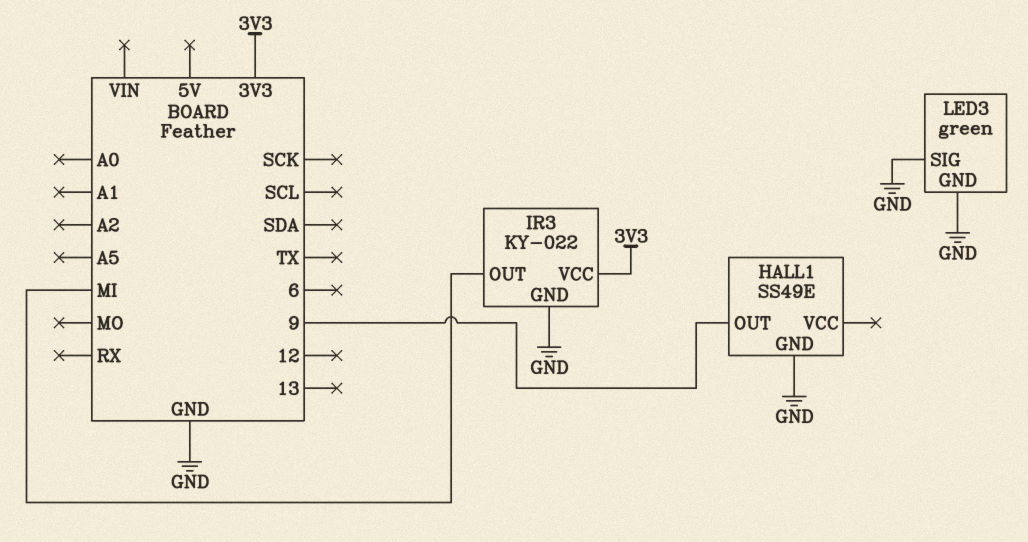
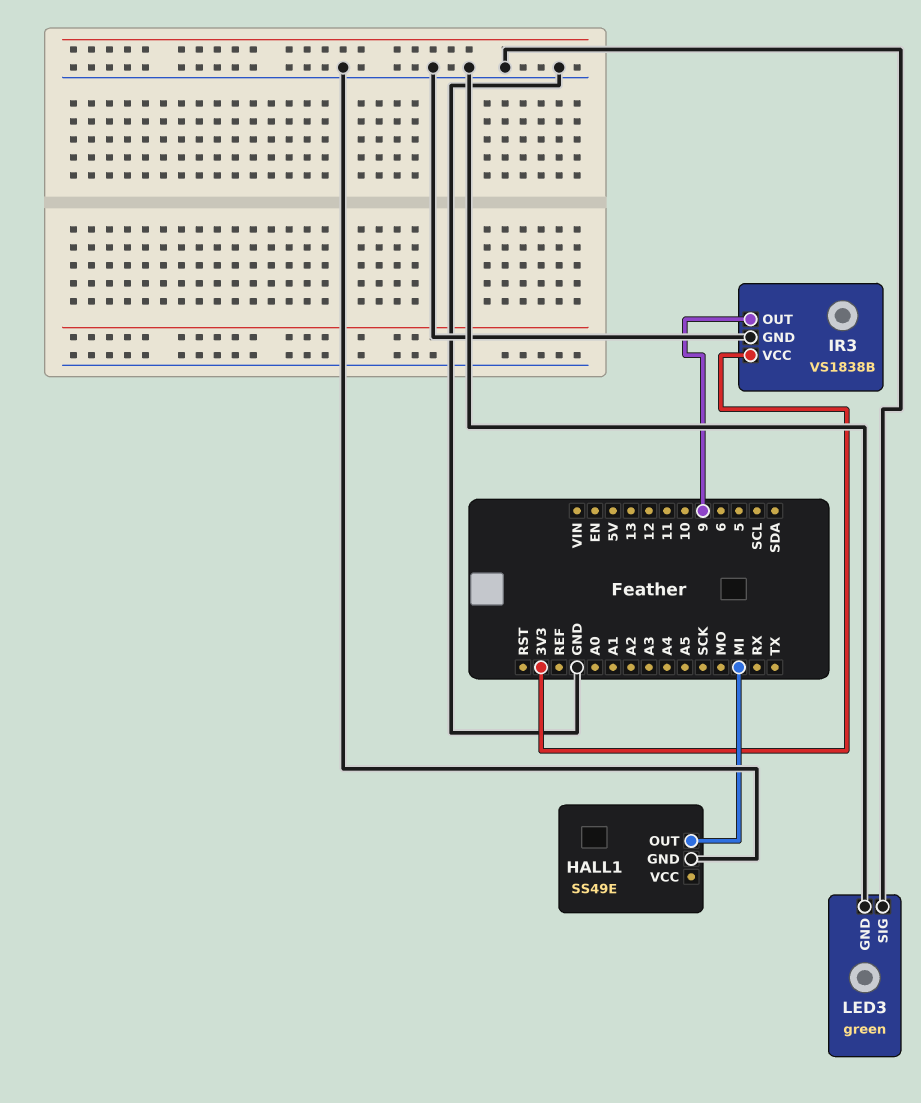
HALL1 pin OUT: 9 -> MI
IR3: KY-022 -> VS1838B
IR3 pin OUT: MI -> 9

